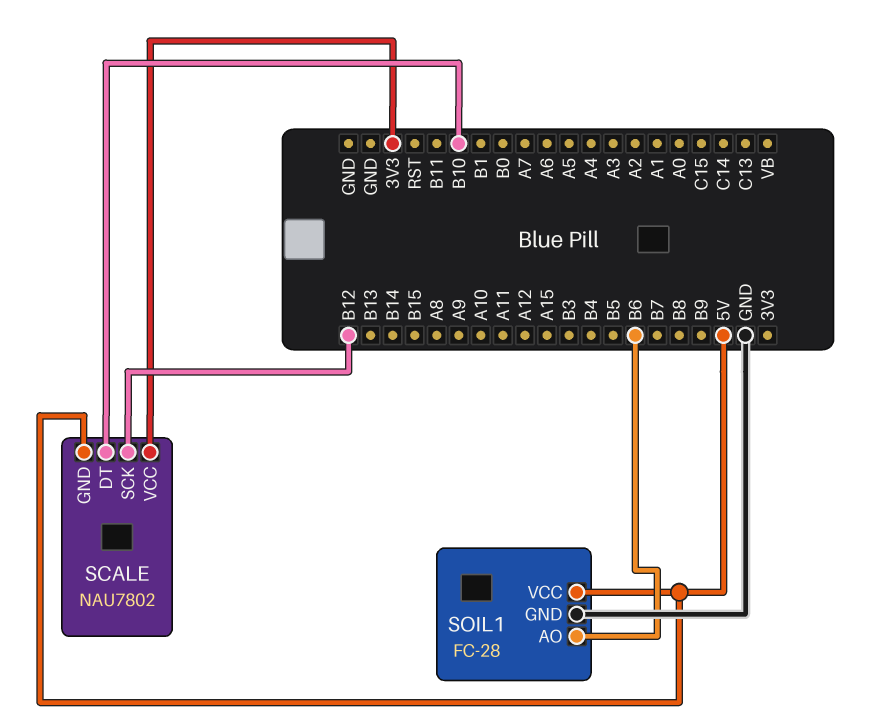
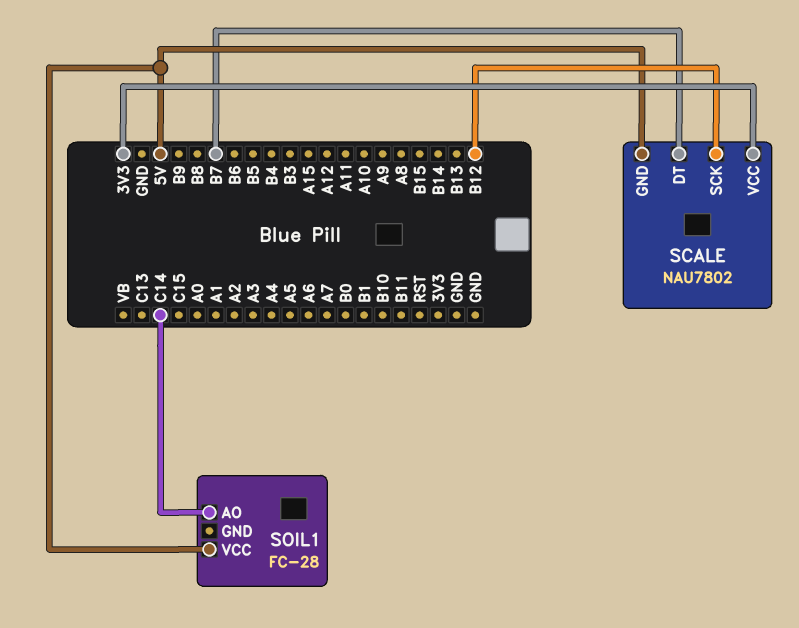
SCALE pin DT: B10 -> B7
SOIL1 pin AO: B6 -> C14
SOIL1 pin GND: GND -> none

